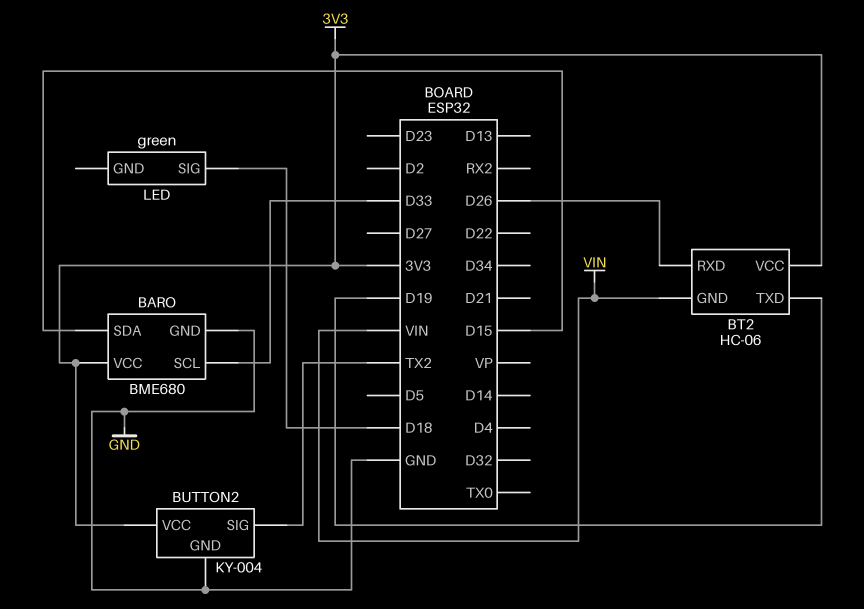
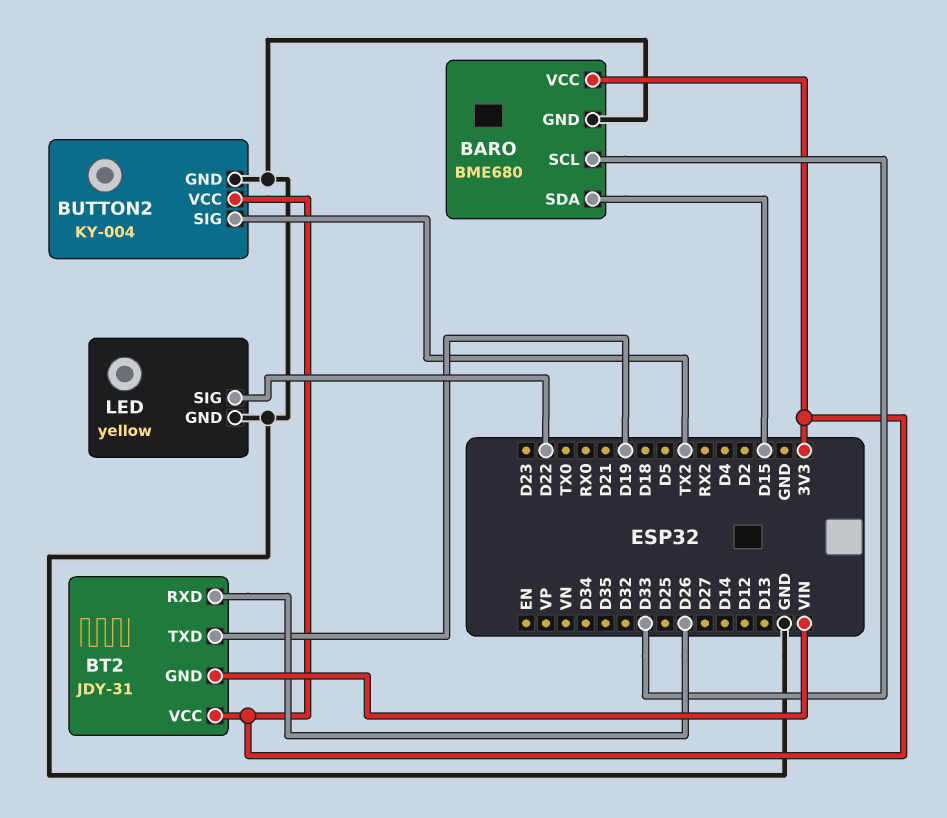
BT2: HC-06 -> JDY-31
LED: green -> yellow
LED pin GND: none -> GND
LED pin SIG: D18 -> D22

